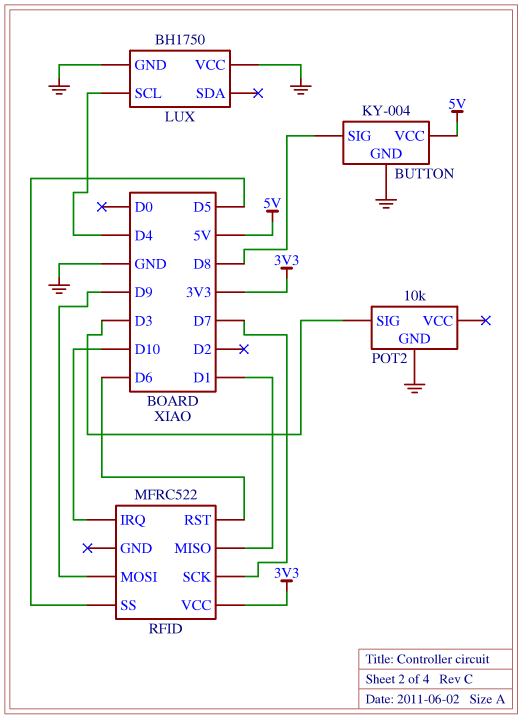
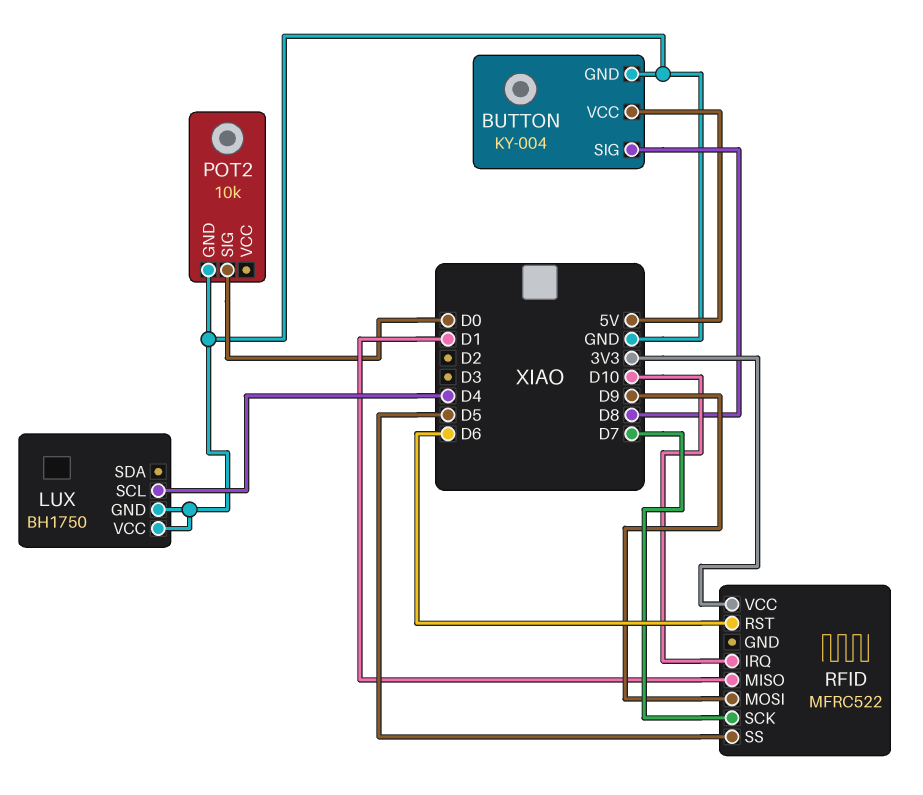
POT2 pin SIG: D3 -> D0

